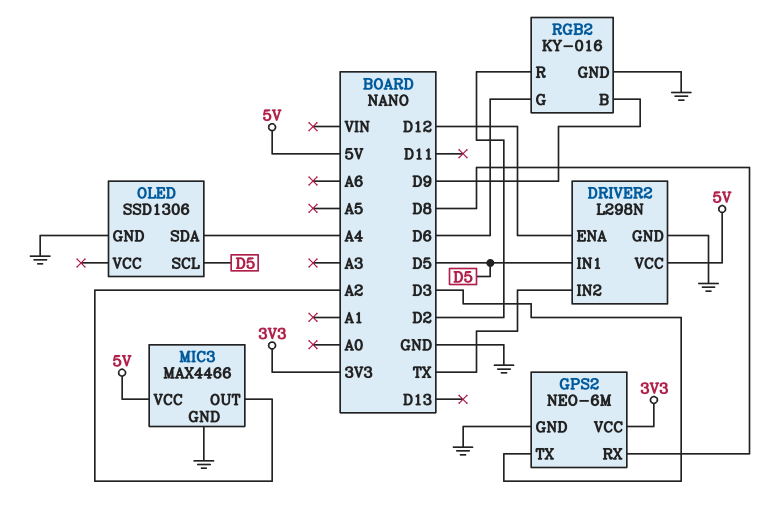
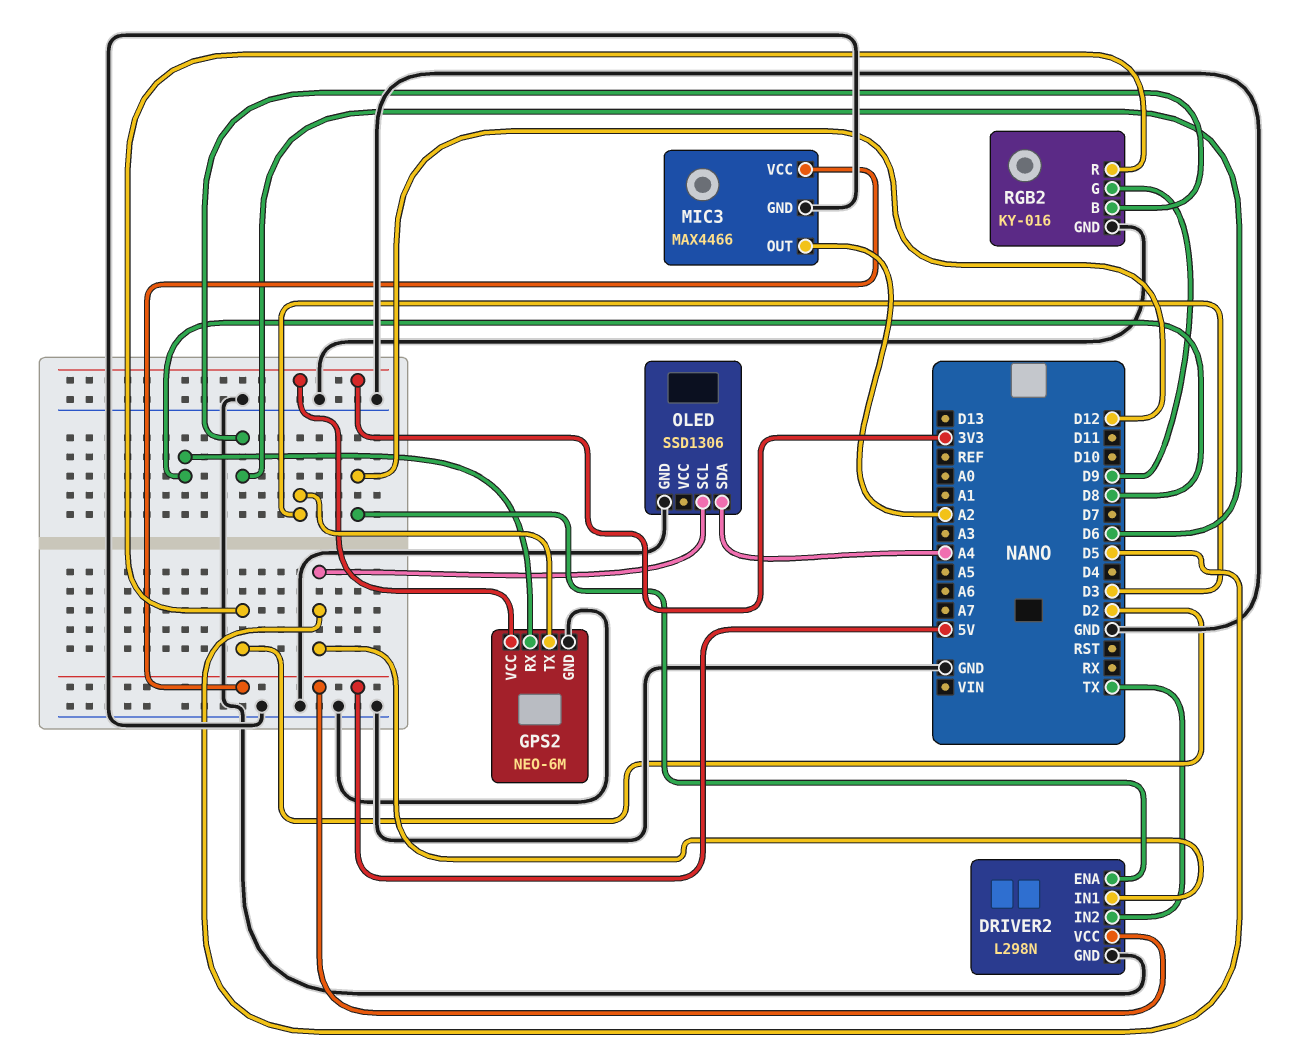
RGB2 pin B: D9 -> D6
RGB2 pin G: D6 -> D9

